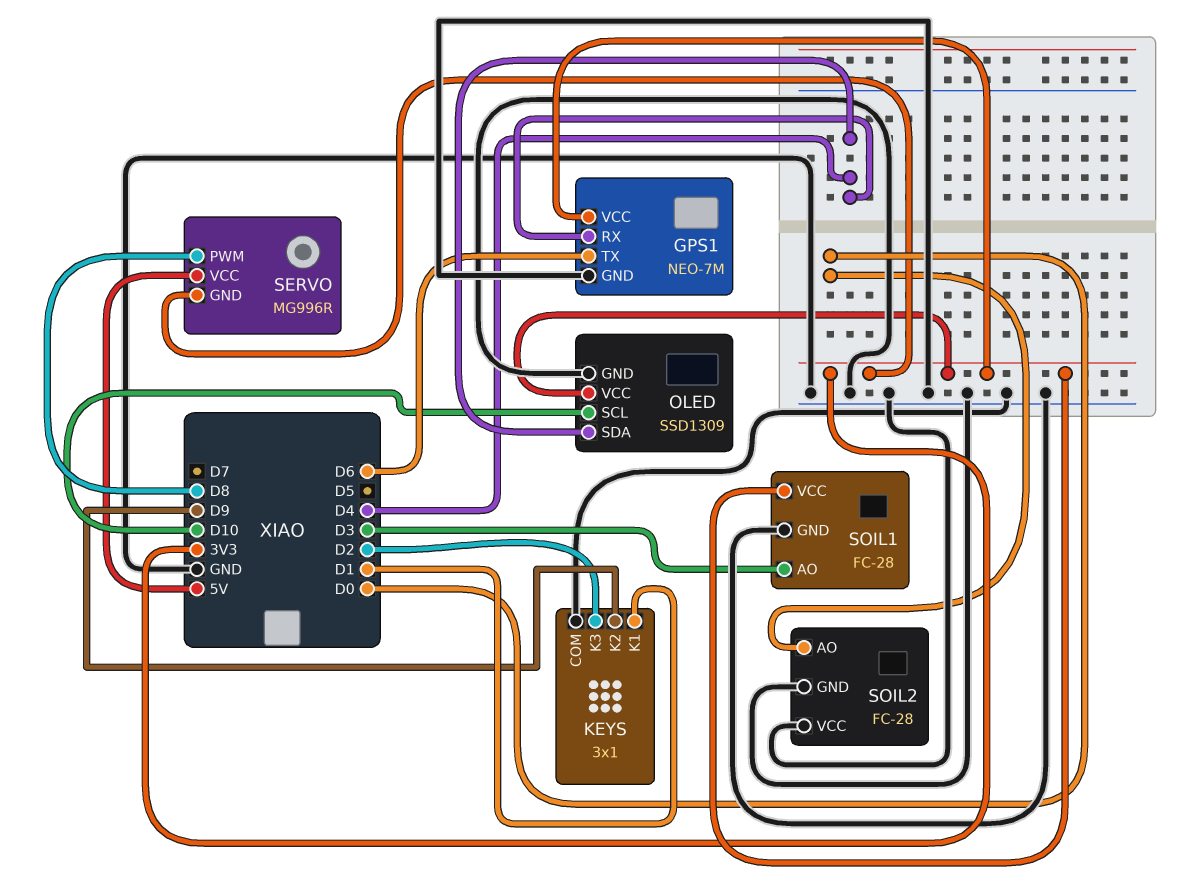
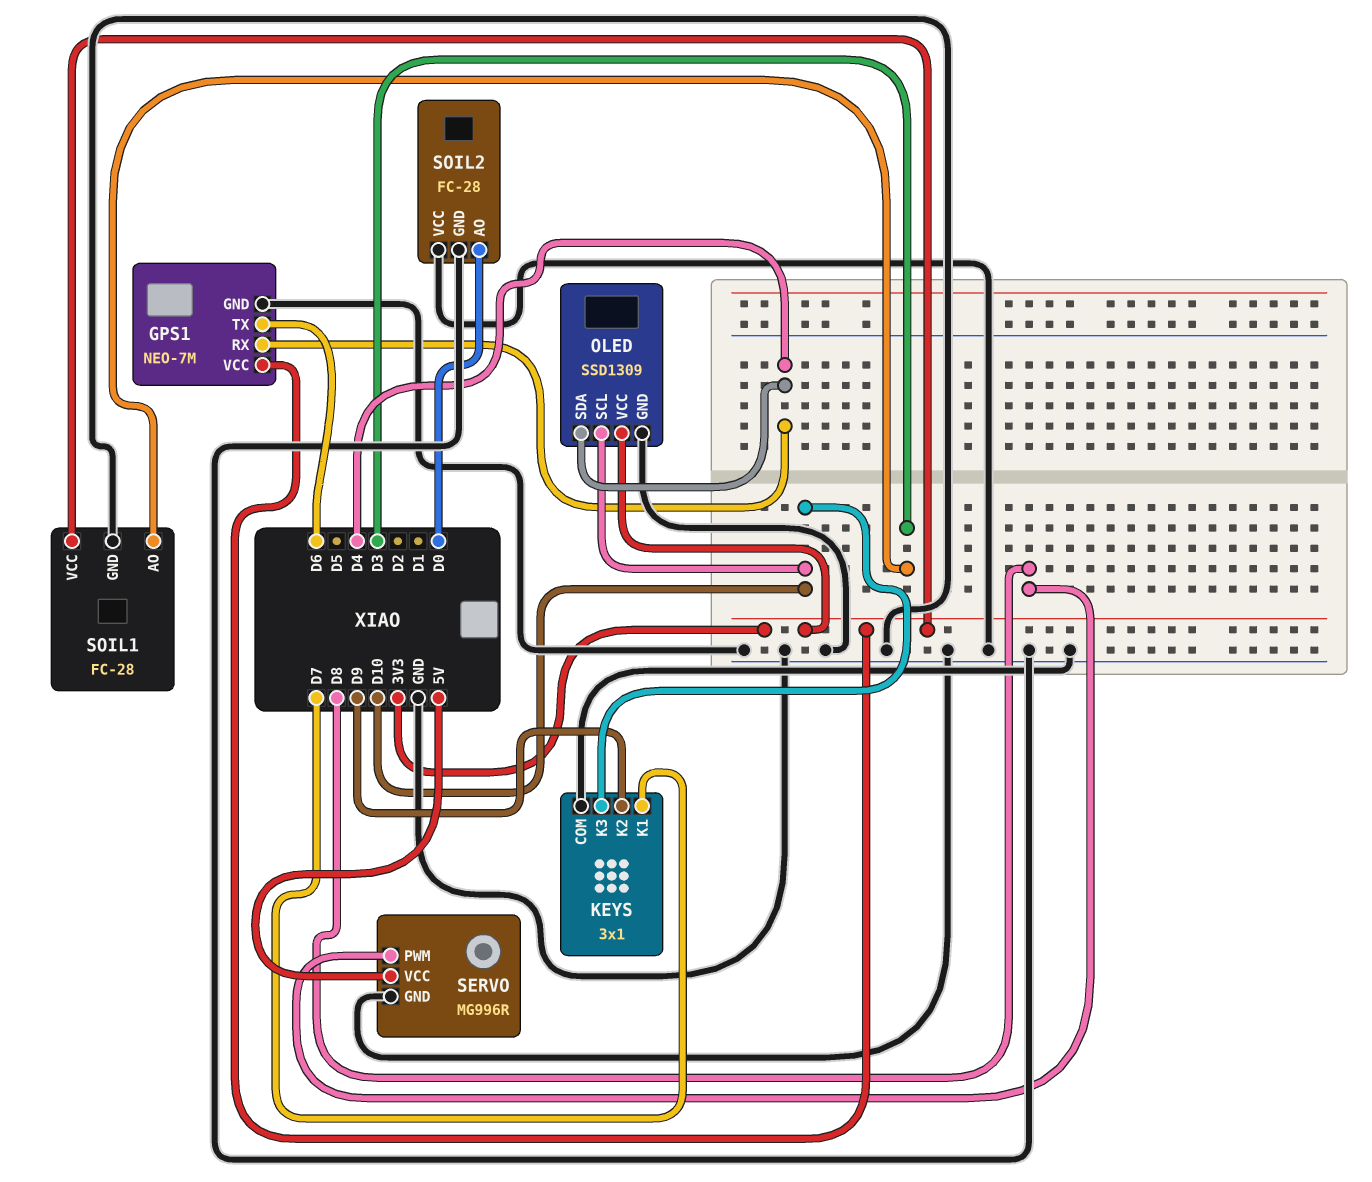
KEYS pin K1: D1 -> D7
KEYS pin K3: D2 -> D10
SERVO pin GND: 3V3 -> GND

